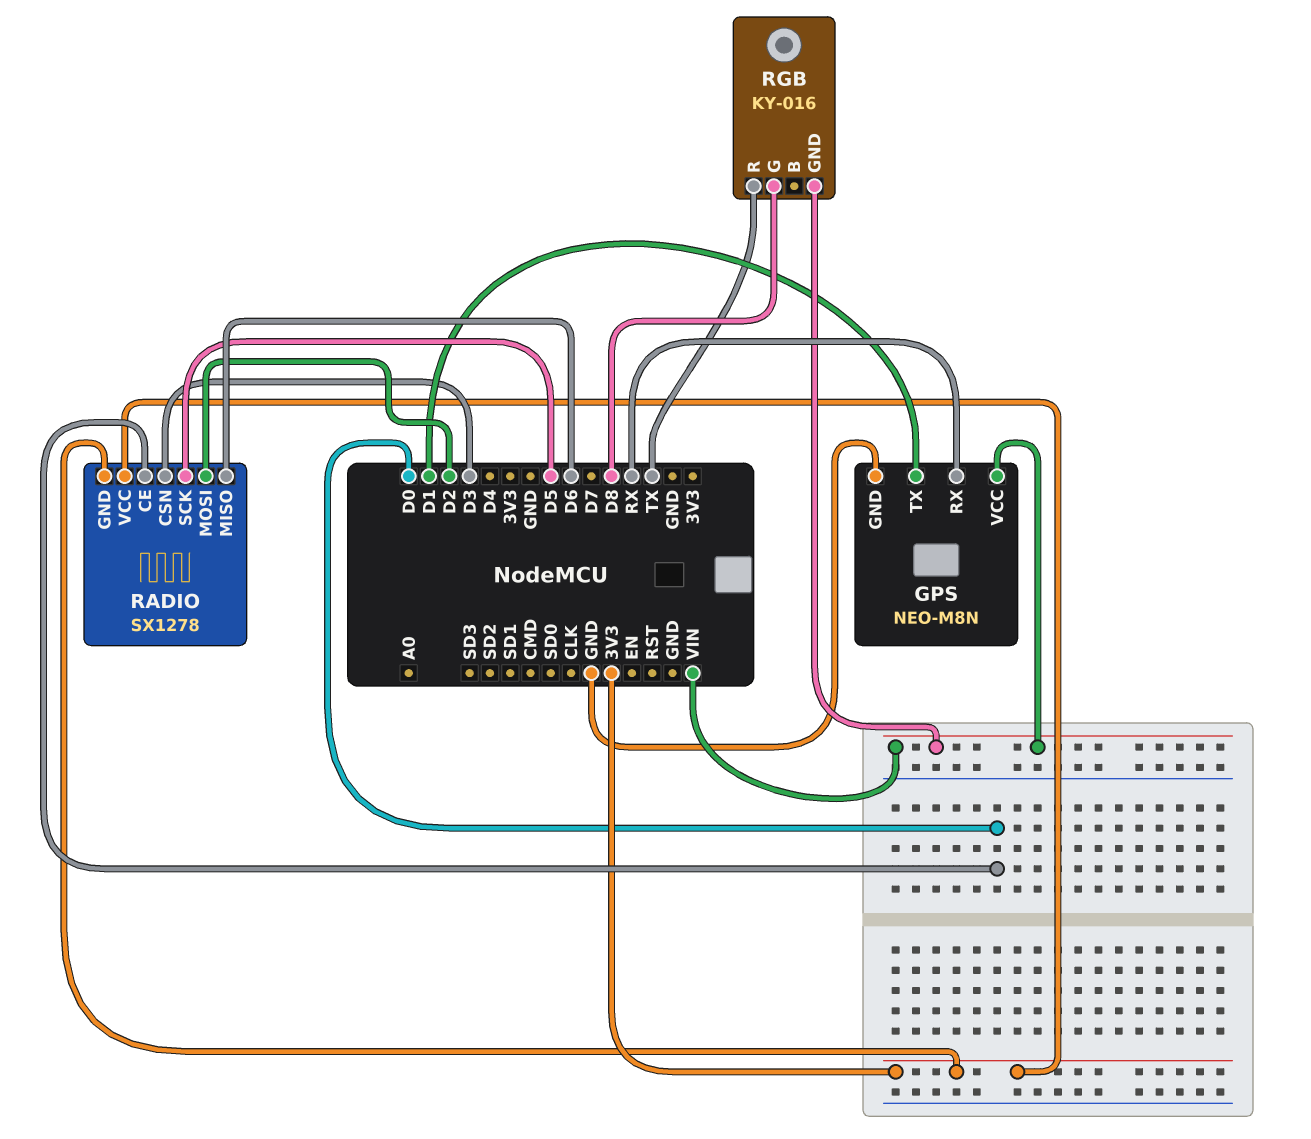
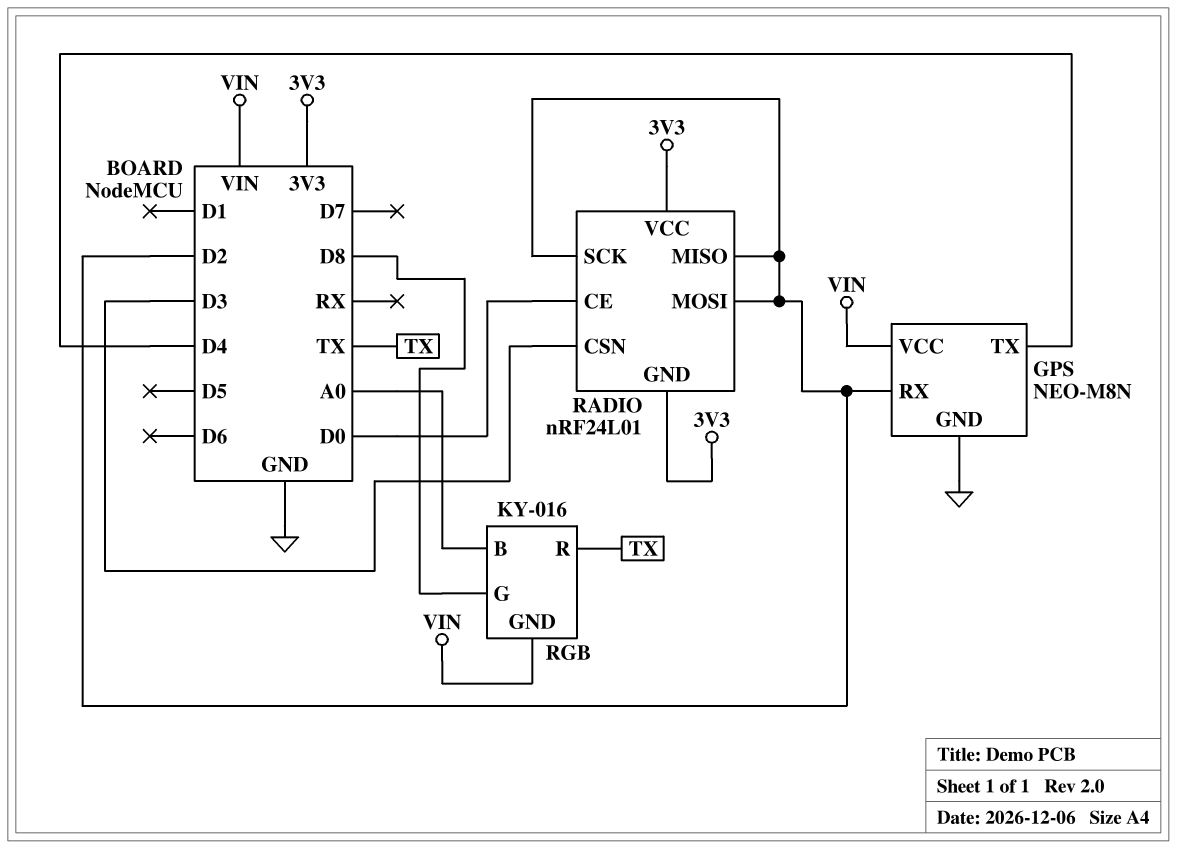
GPS pin RX: RX -> D2
GPS pin TX: D1 -> D4
RADIO: SX1278 -> nRF24L01
RADIO pin MISO: D6 -> D2
RADIO pin SCK: D5 -> D2
RGB pin B: none -> A0

